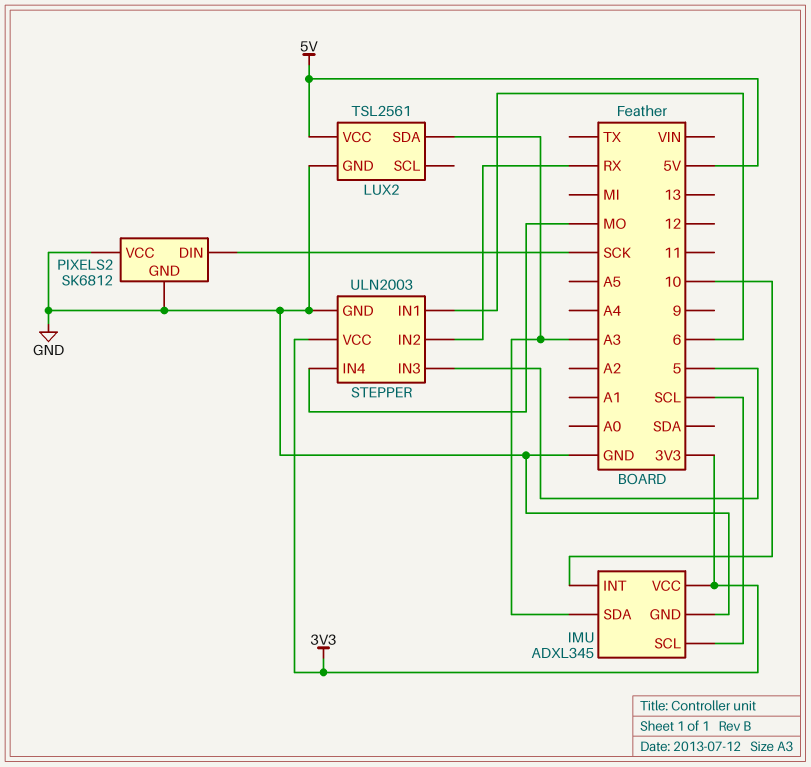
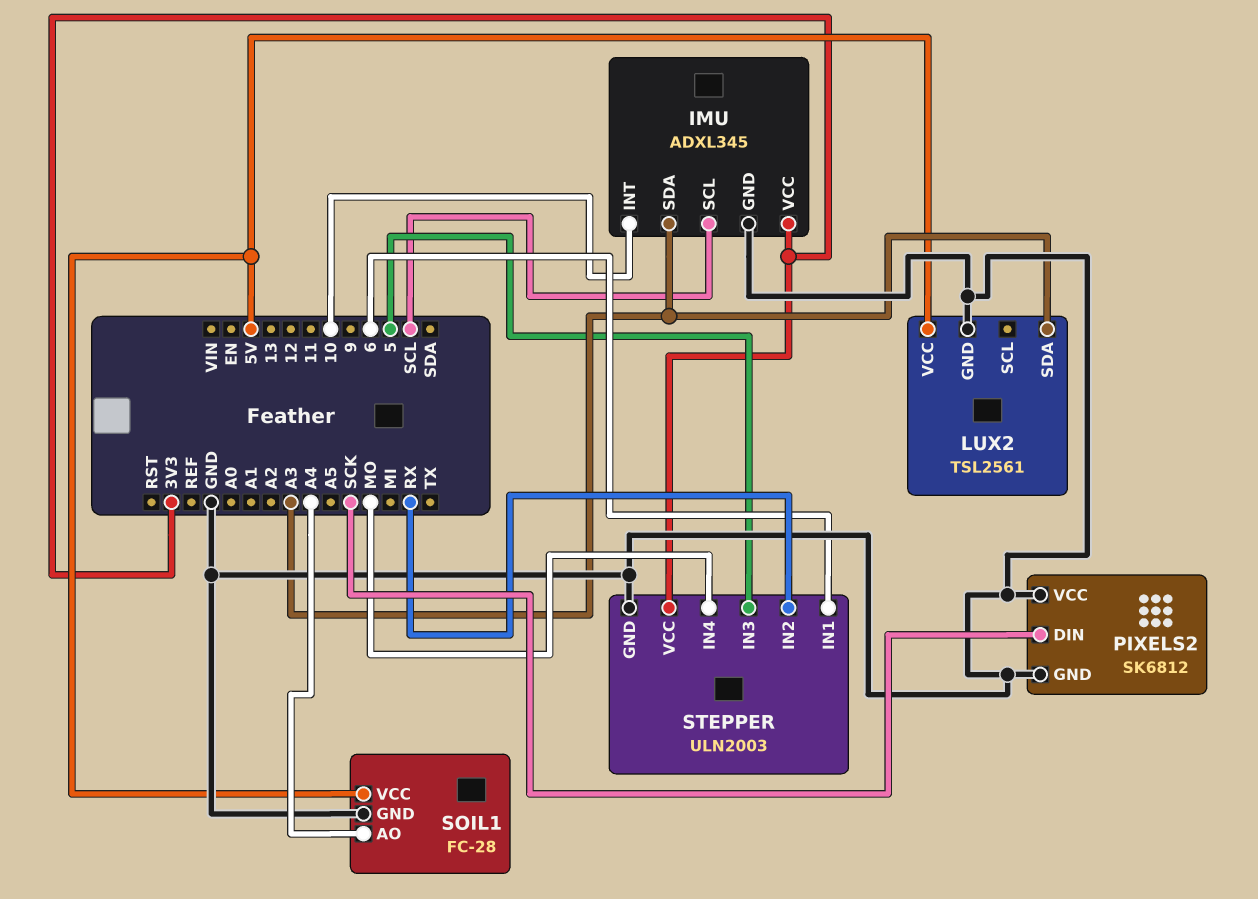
SOIL1: none -> FC-28
SOIL1 pin AO: none -> A4
SOIL1 pin GND: none -> GND
SOIL1 pin VCC: none -> 5V

